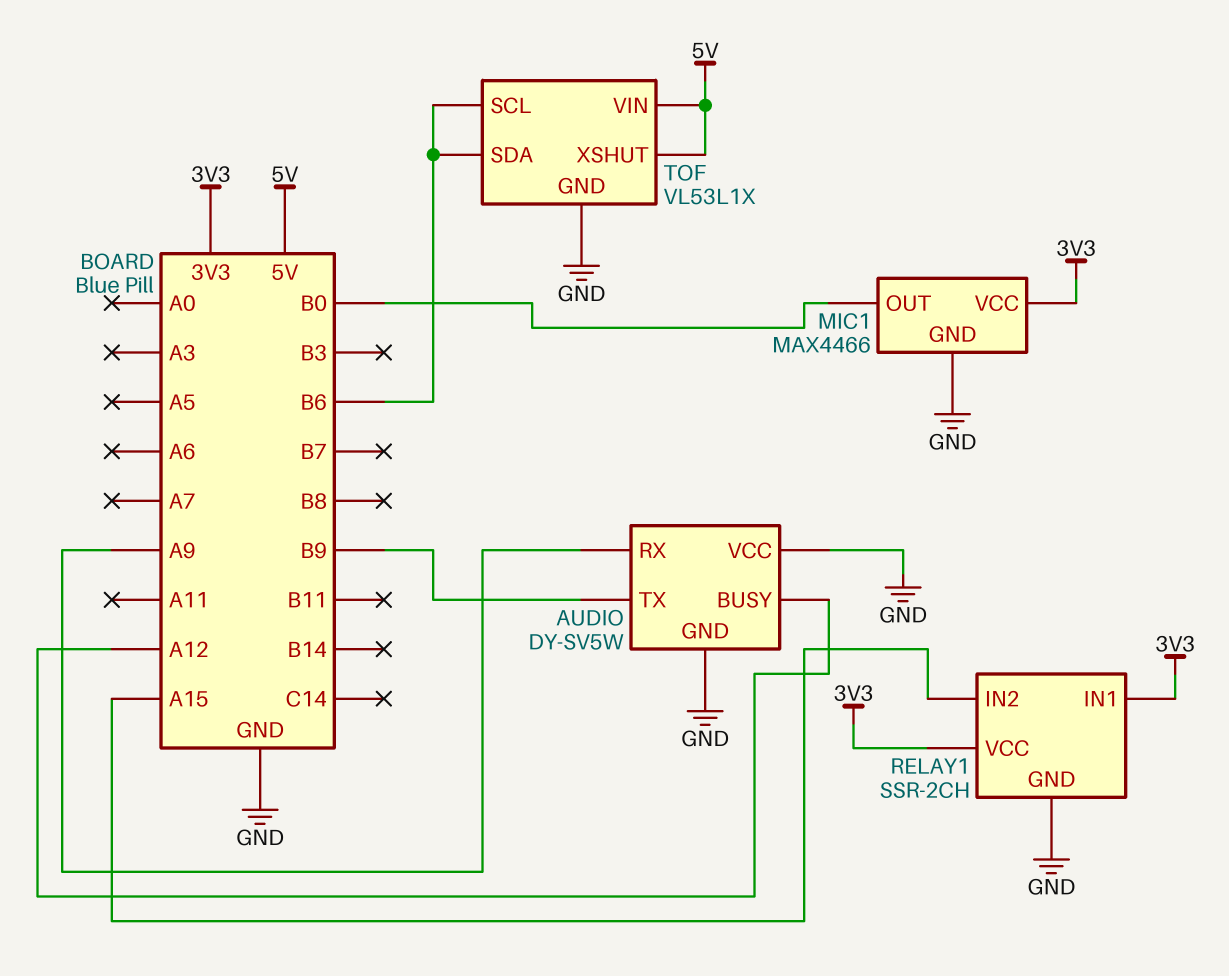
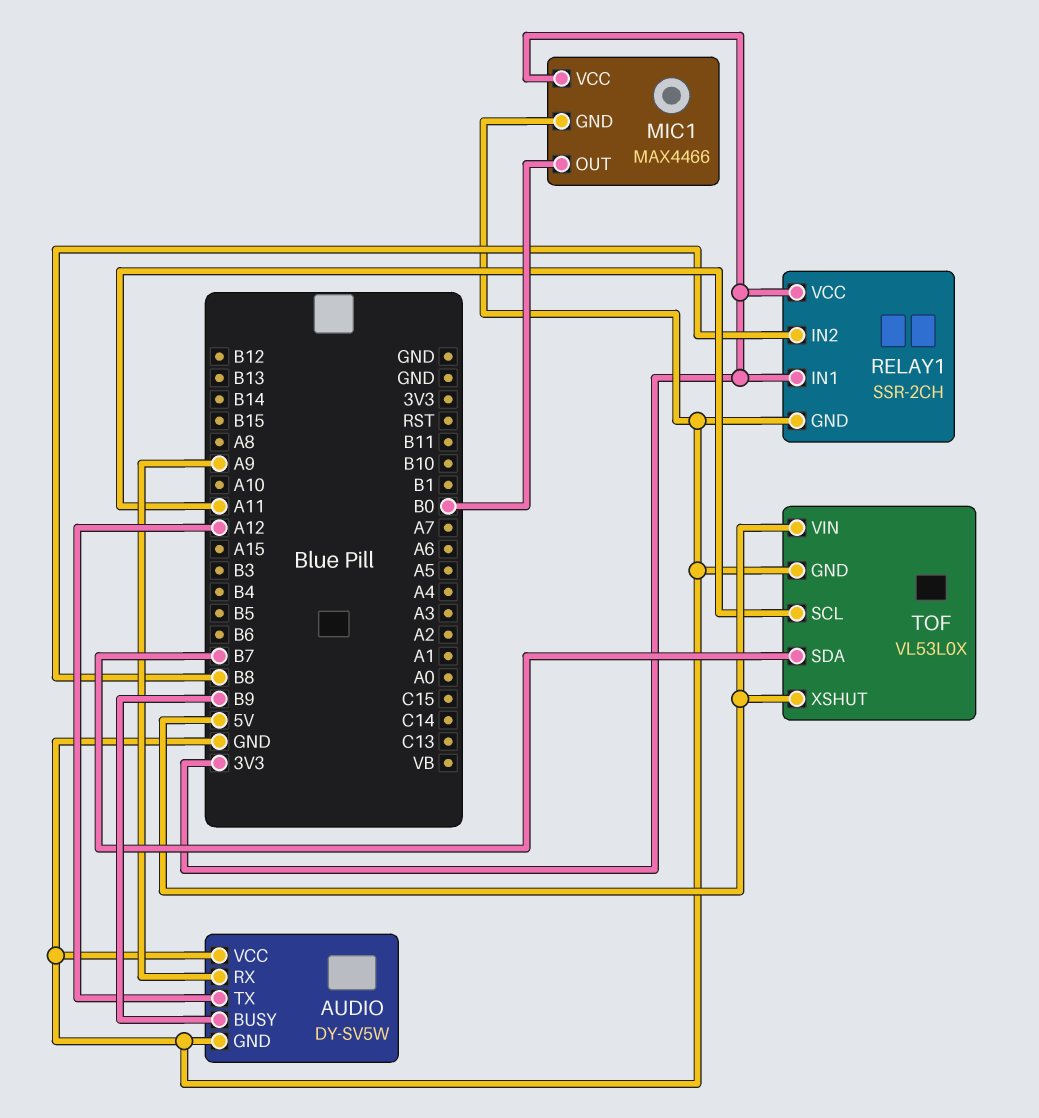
AUDIO pin BUSY: A12 -> B9
AUDIO pin TX: B9 -> A12
RELAY1 pin IN2: A15 -> B8
TOF: VL53L1X -> VL53L0X
TOF pin SCL: B6 -> A11
TOF pin SDA: B6 -> B7

